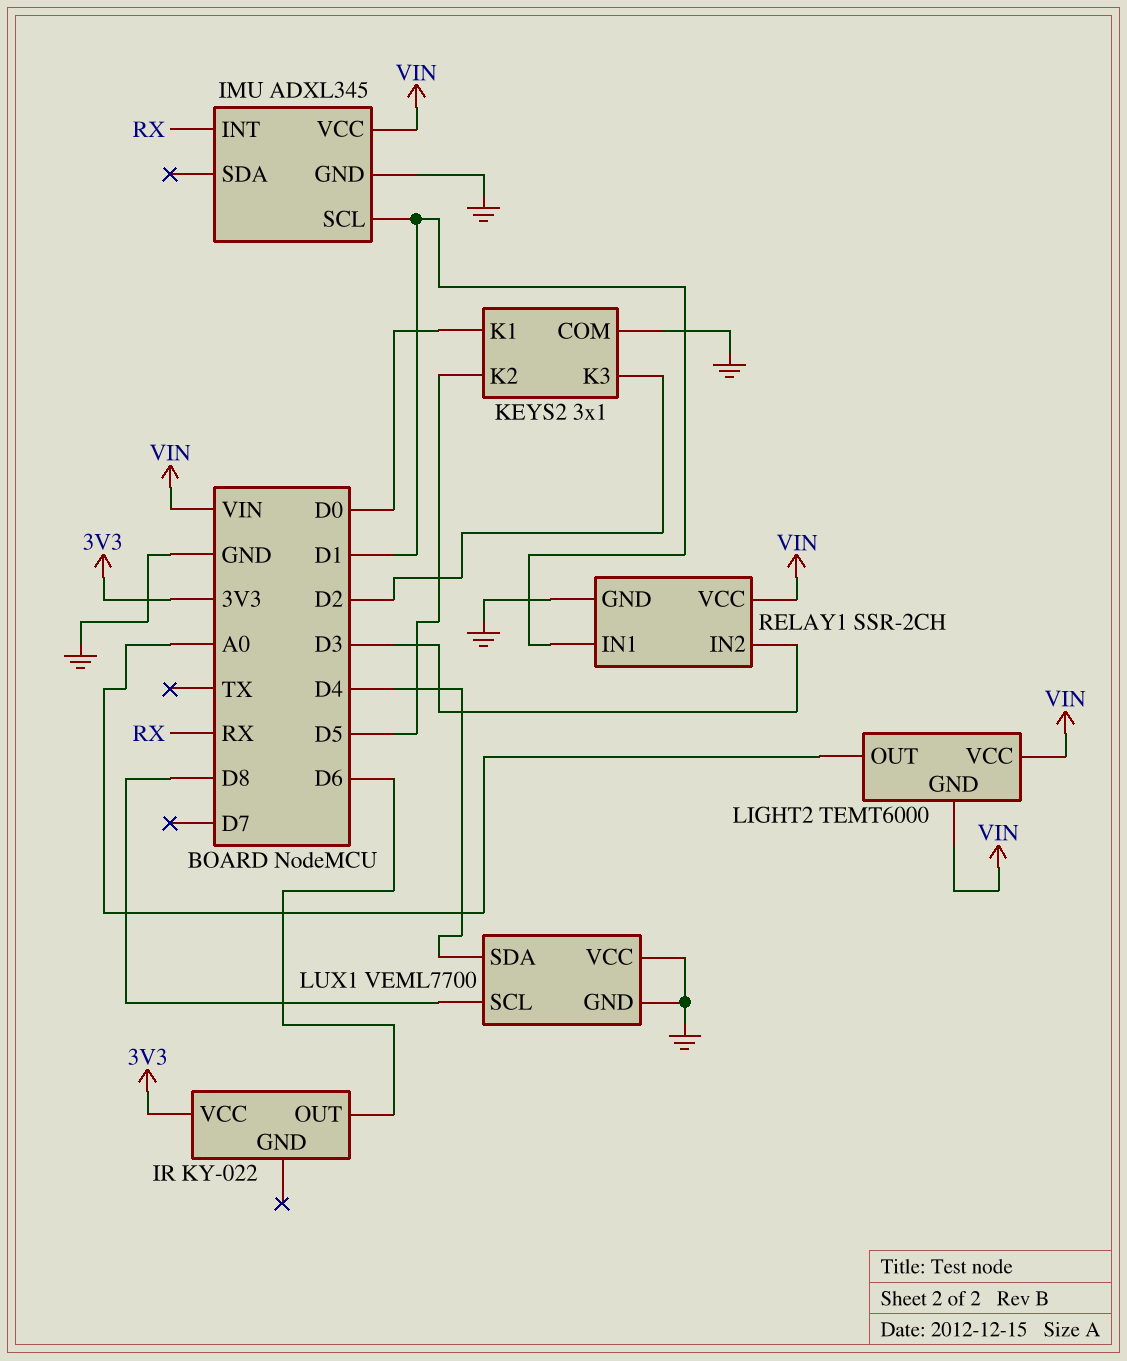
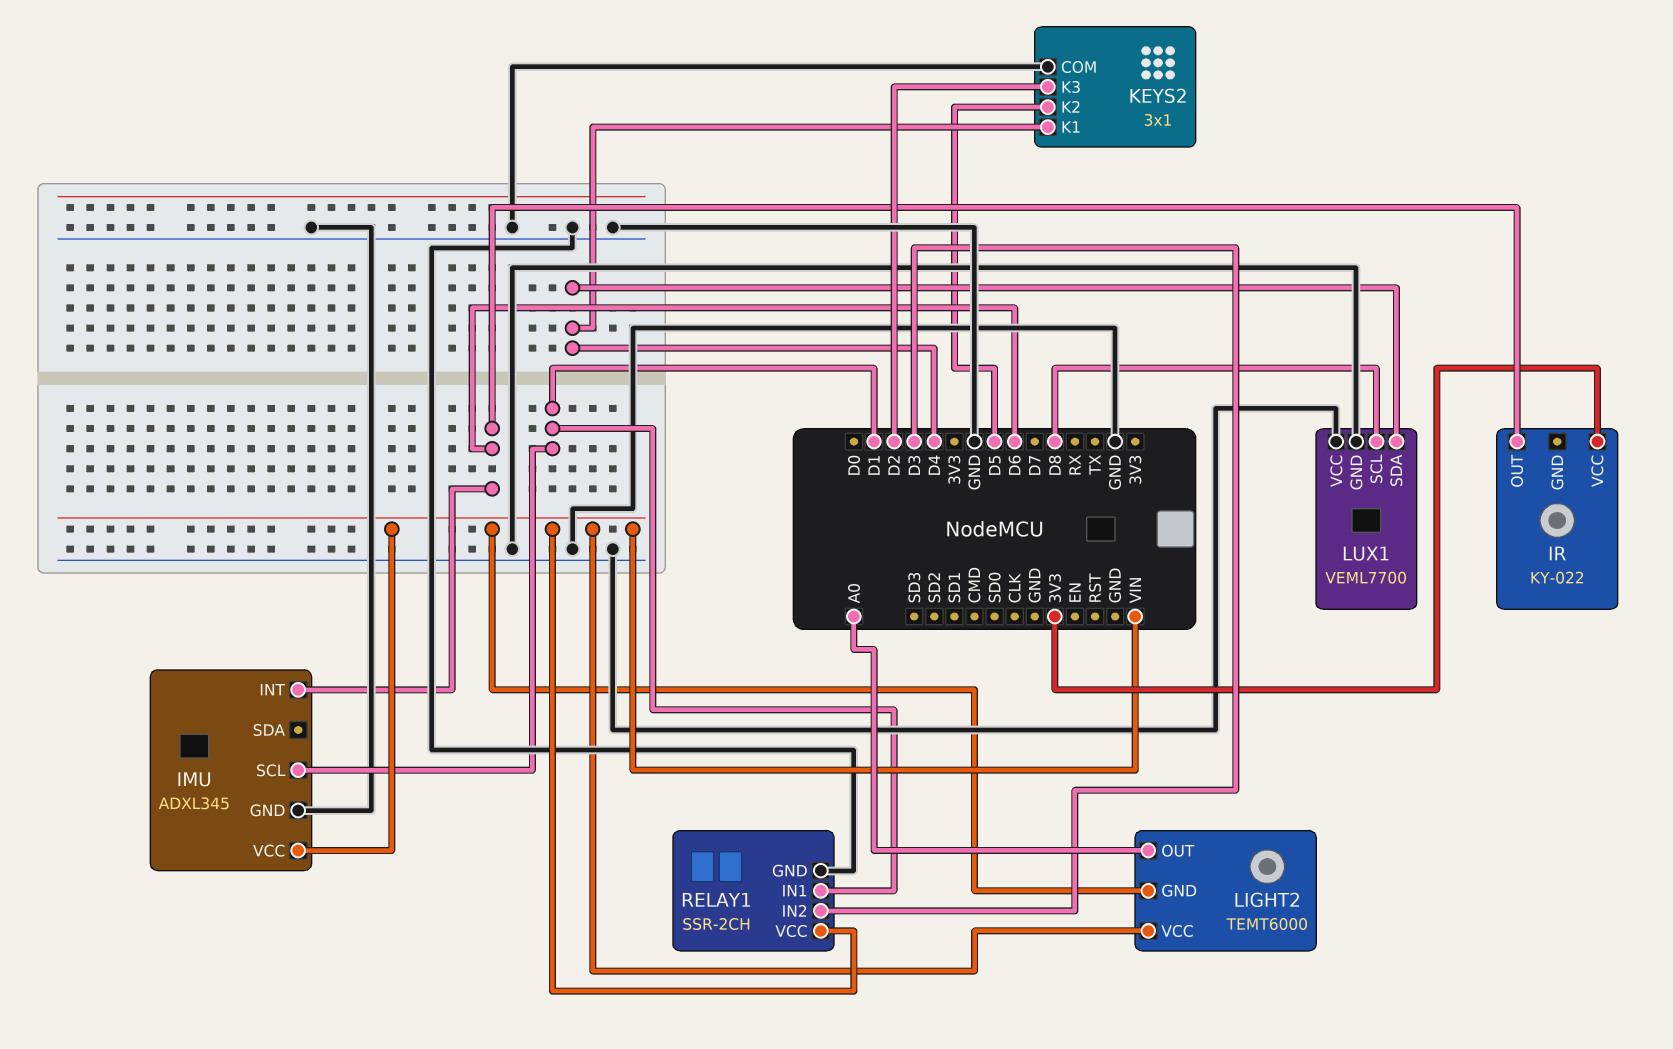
IMU pin INT: RX -> D6
KEYS2 pin K1: D0 -> D4

